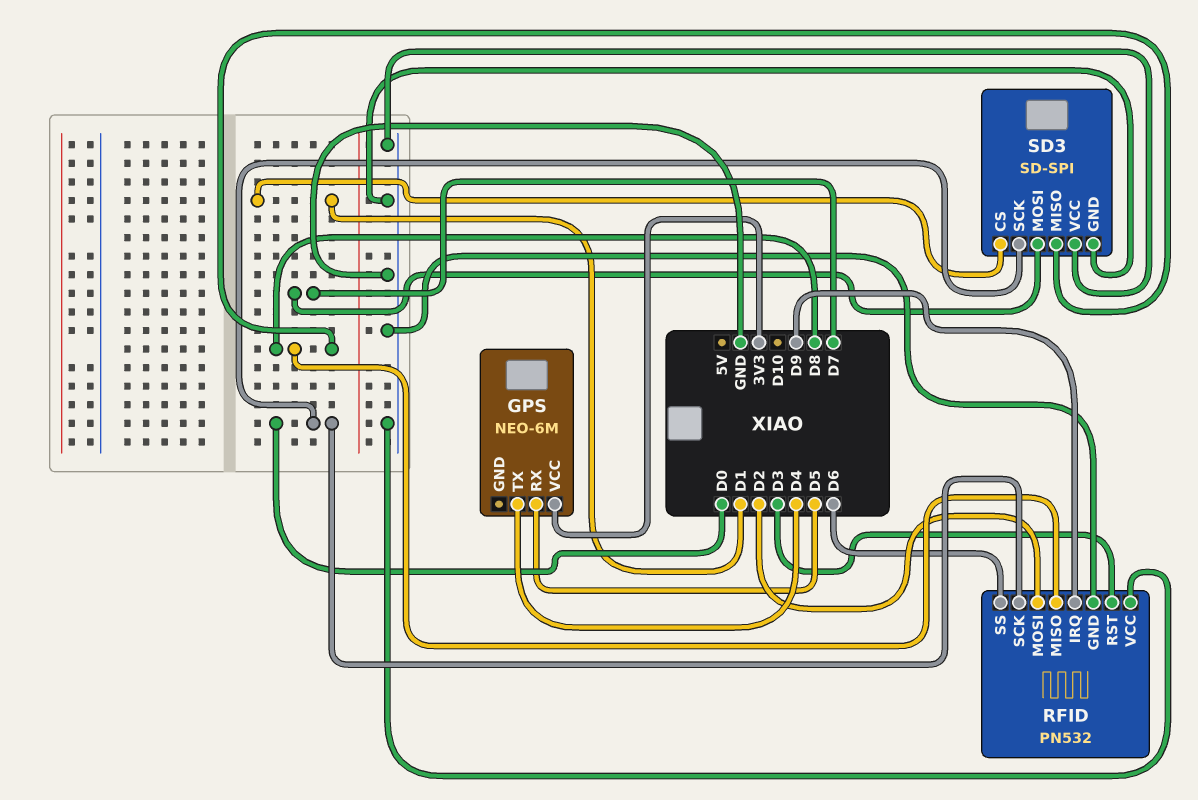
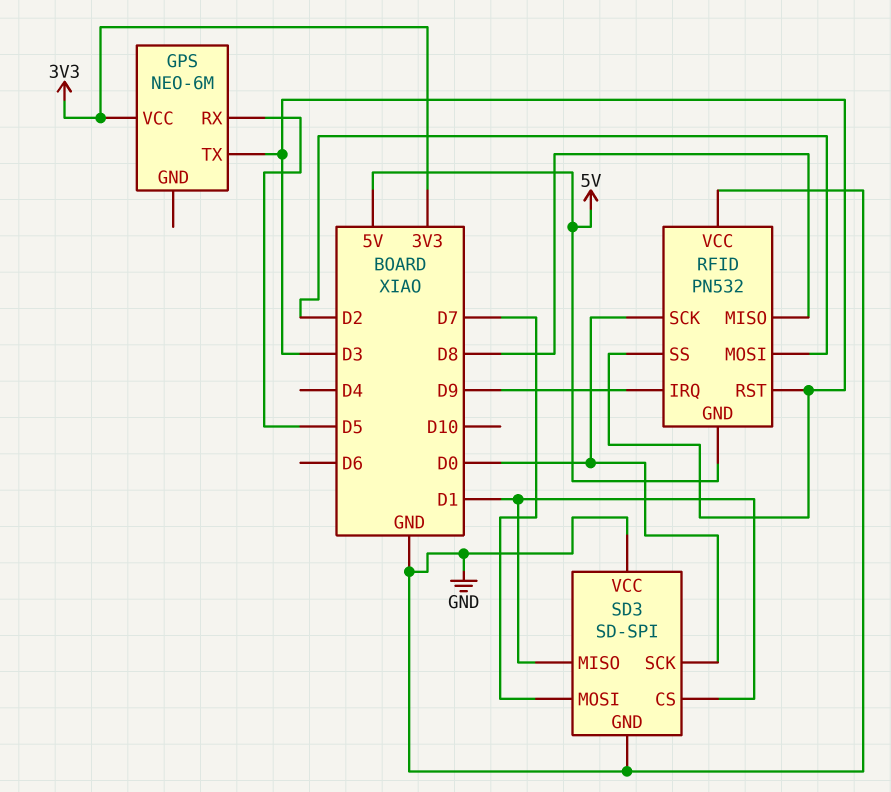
GPS pin TX: D4 -> D3
RFID pin GND: GND -> 5V
RFID pin SS: D6 -> D3
SD3 pin MISO: D8 -> D1

